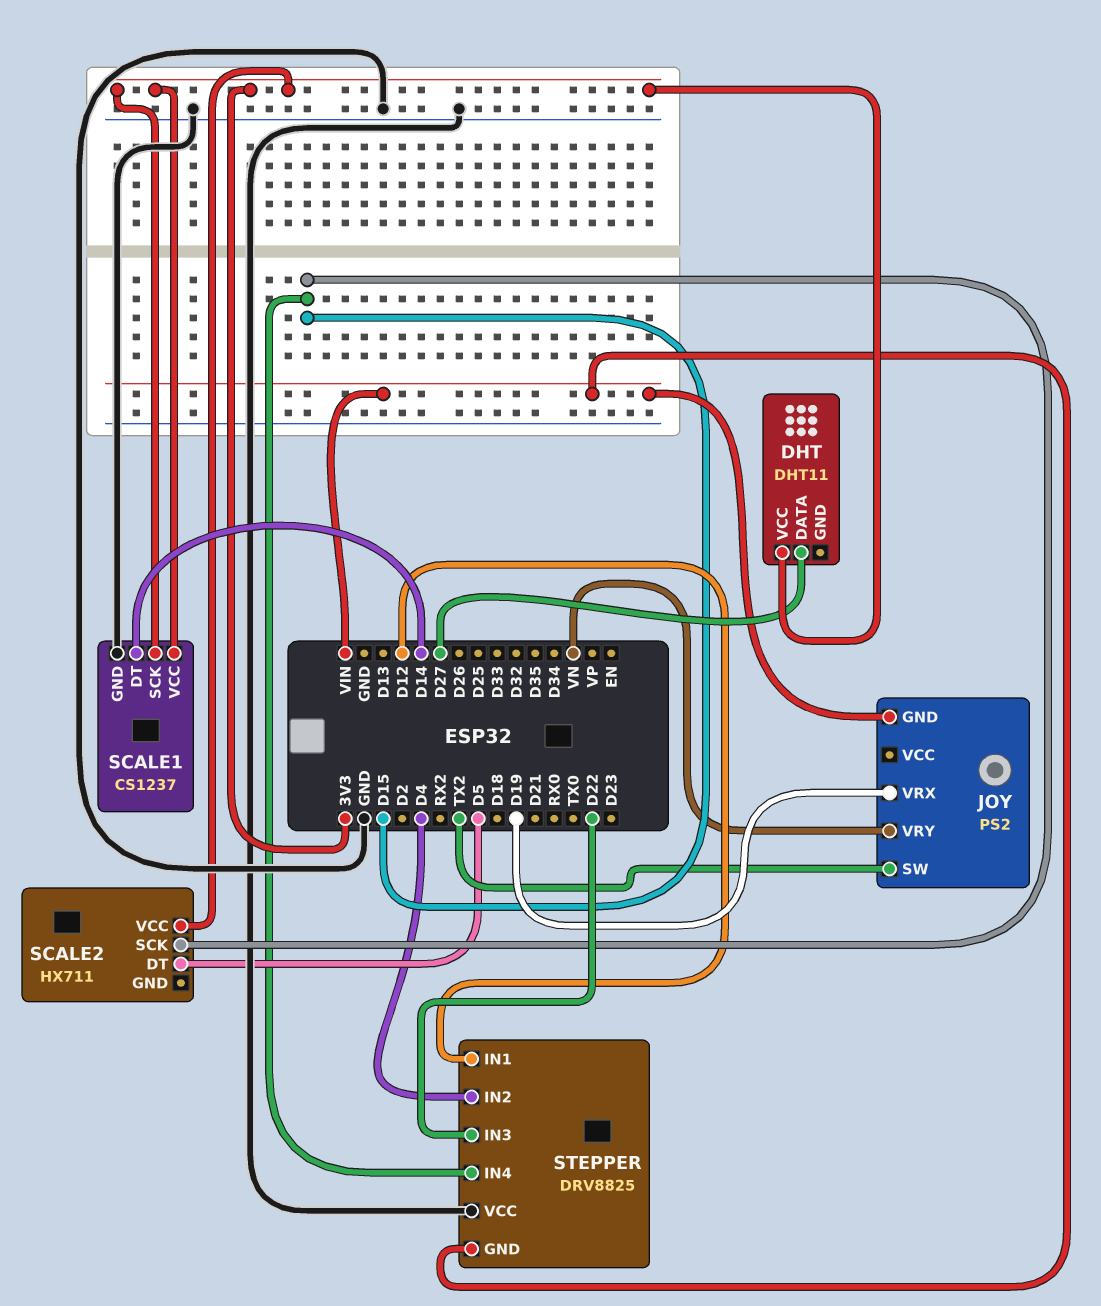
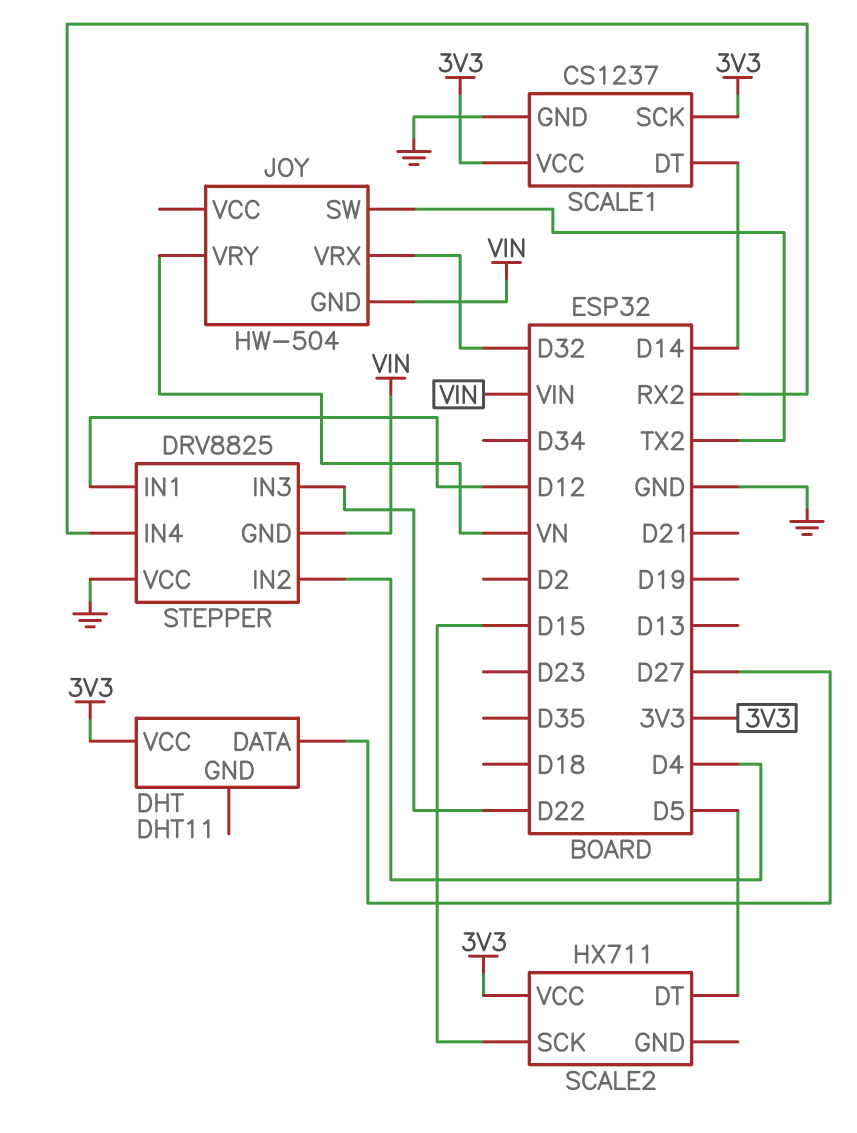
JOY: PS2 -> HW-504
JOY pin VRX: D19 -> D32
STEPPER pin IN4: D15 -> RX2

